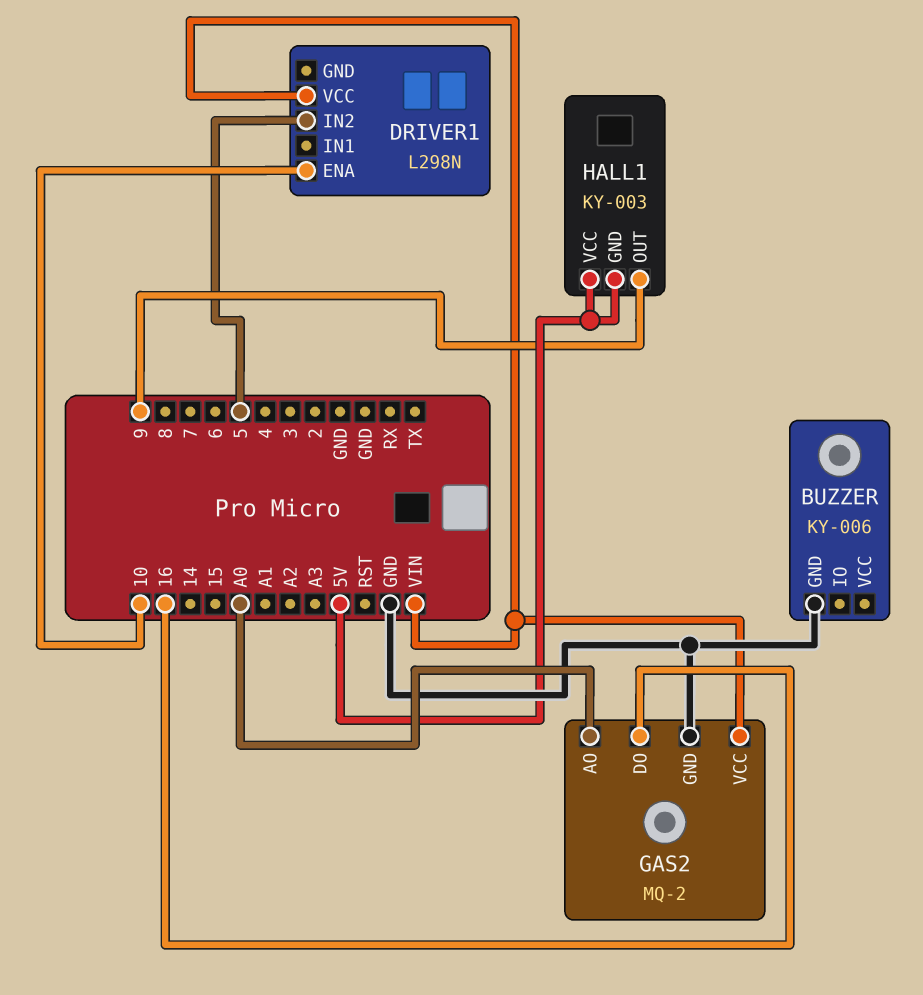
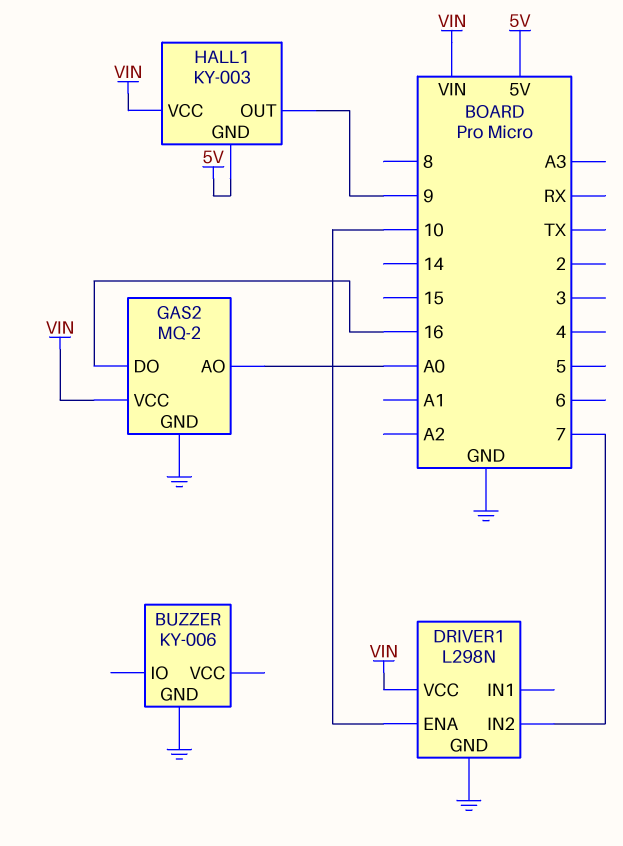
DRIVER1 pin GND: none -> GND
DRIVER1 pin IN2: 5 -> 7
HALL1 pin VCC: 5V -> VIN

